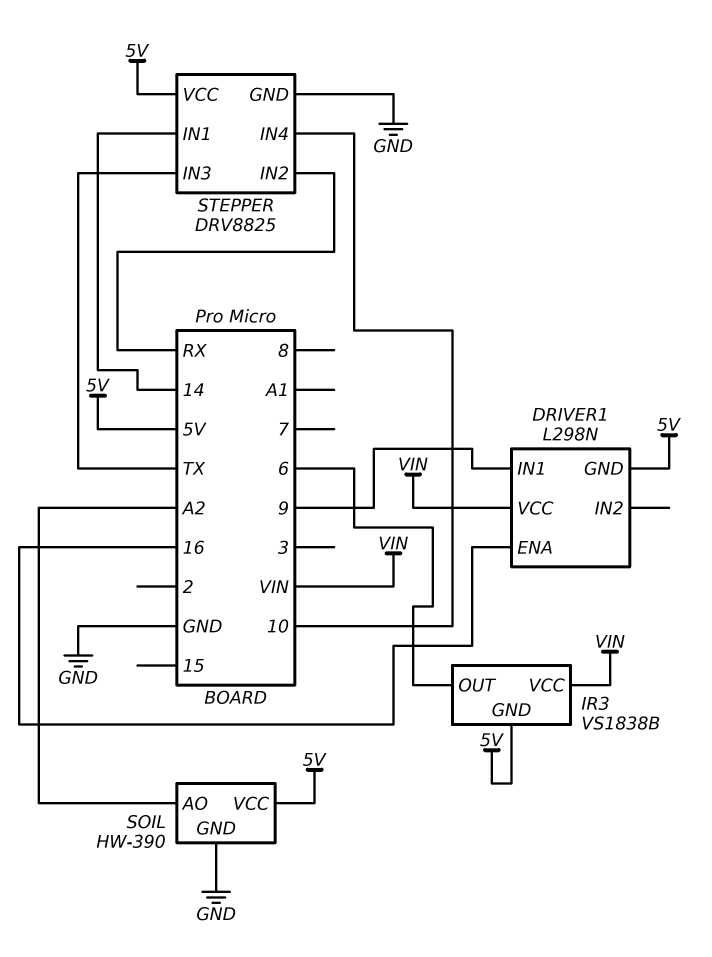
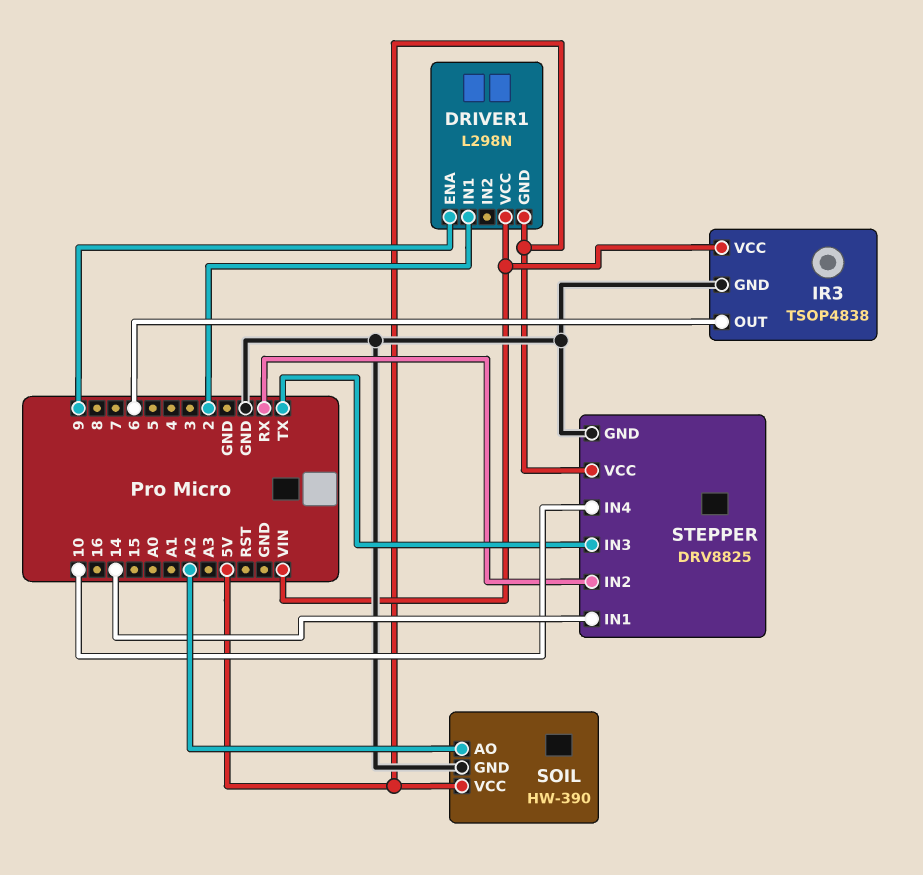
DRIVER1 pin ENA: 16 -> 9
DRIVER1 pin IN1: 9 -> 2
IR3: VS1838B -> TSOP4838
IR3 pin GND: 5V -> GND

